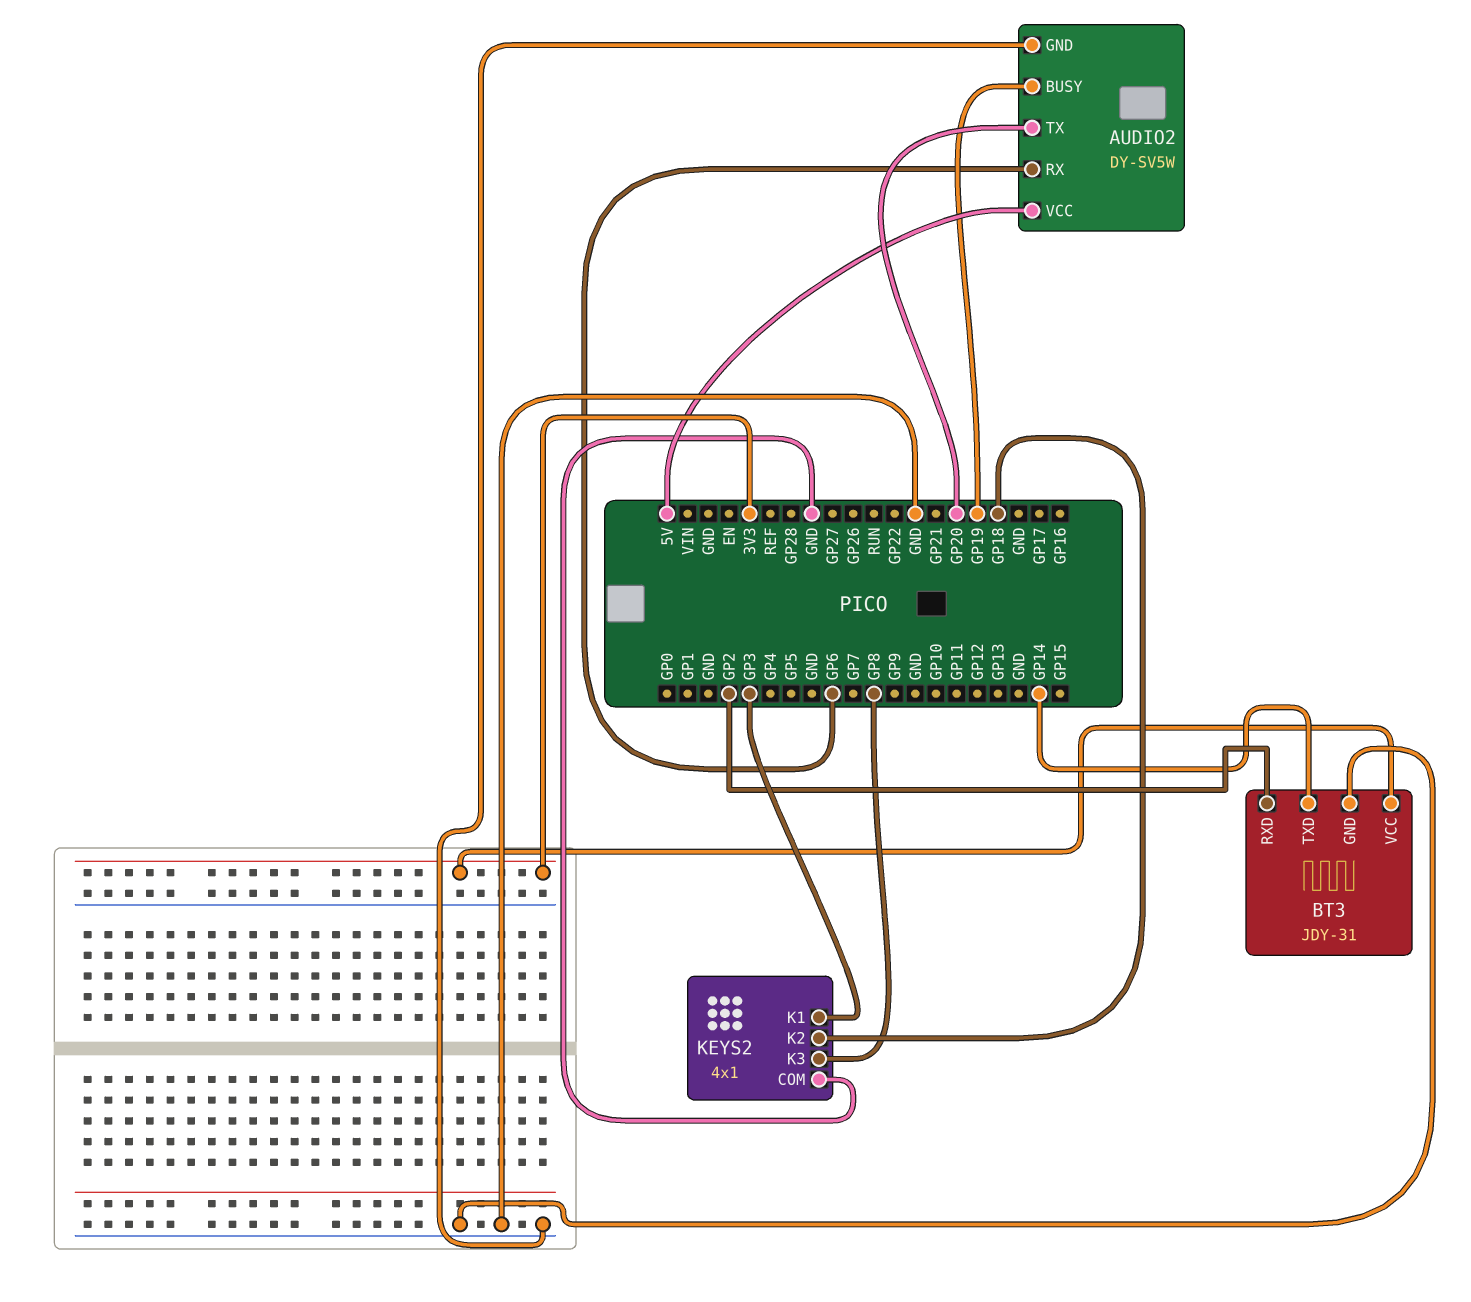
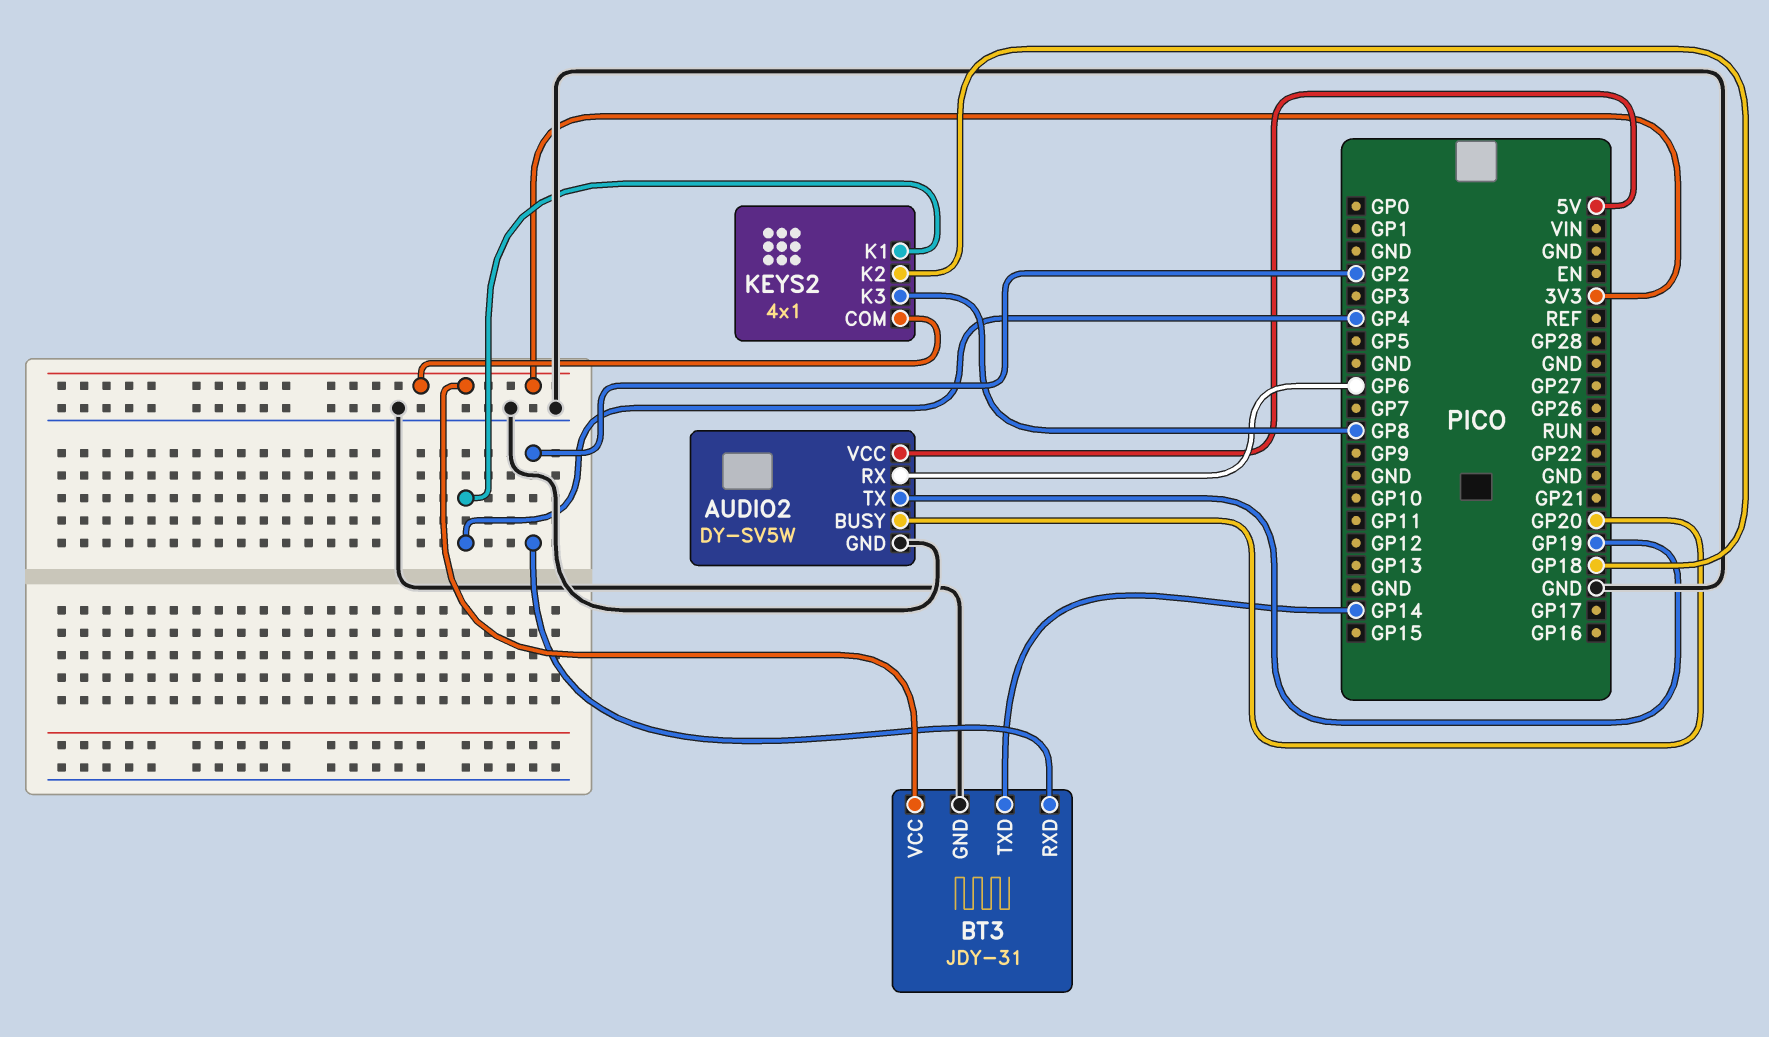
AUDIO2 pin BUSY: GP19 -> GP20
AUDIO2 pin TX: GP20 -> GP19
KEYS2 pin COM: GND -> 3V3
KEYS2 pin K1: GP3 -> GP4

